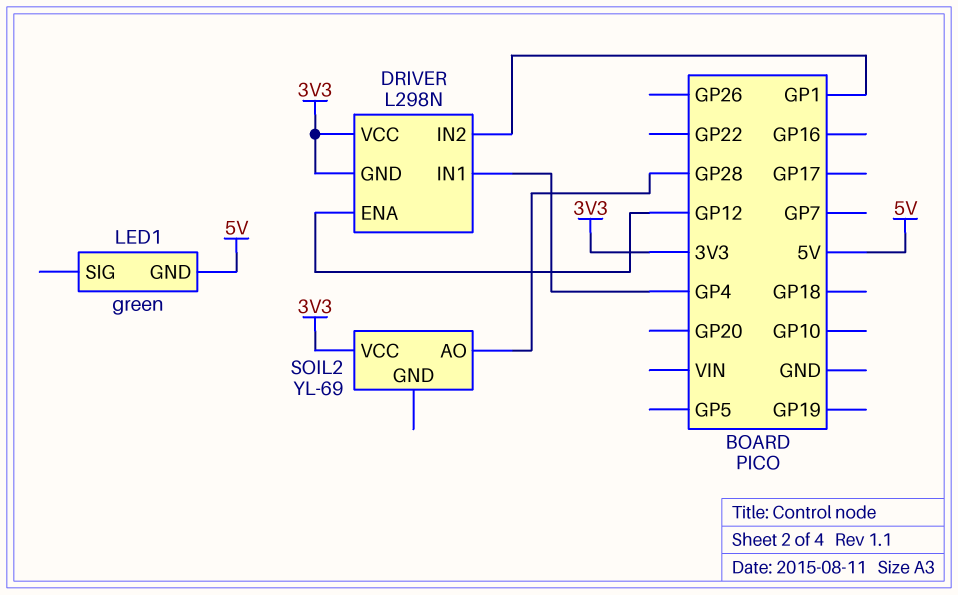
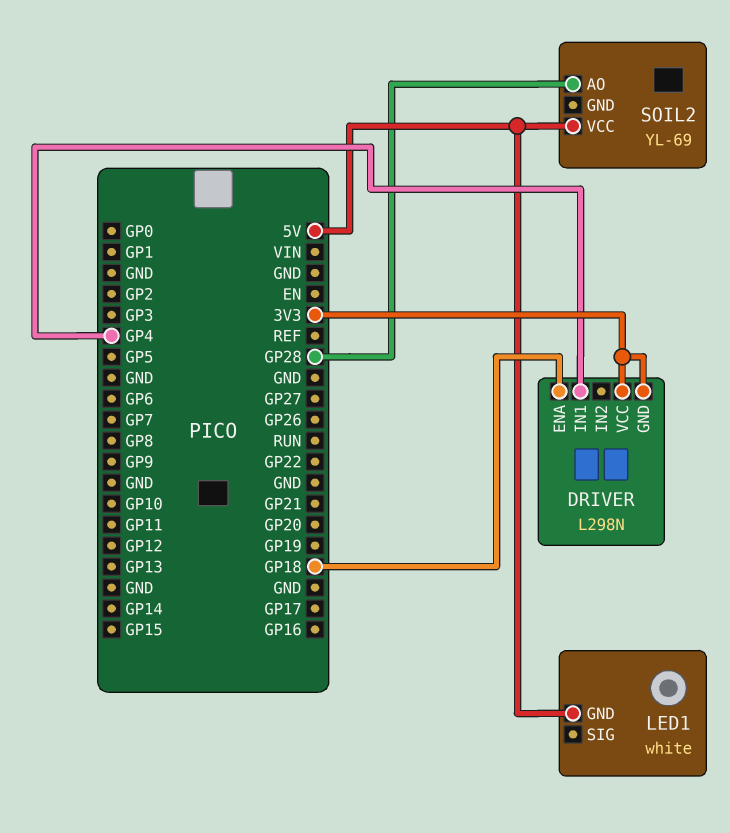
DRIVER pin ENA: GP12 -> GP18
DRIVER pin IN2: GP1 -> none
LED1: green -> white
SOIL2 pin VCC: 3V3 -> 5V

